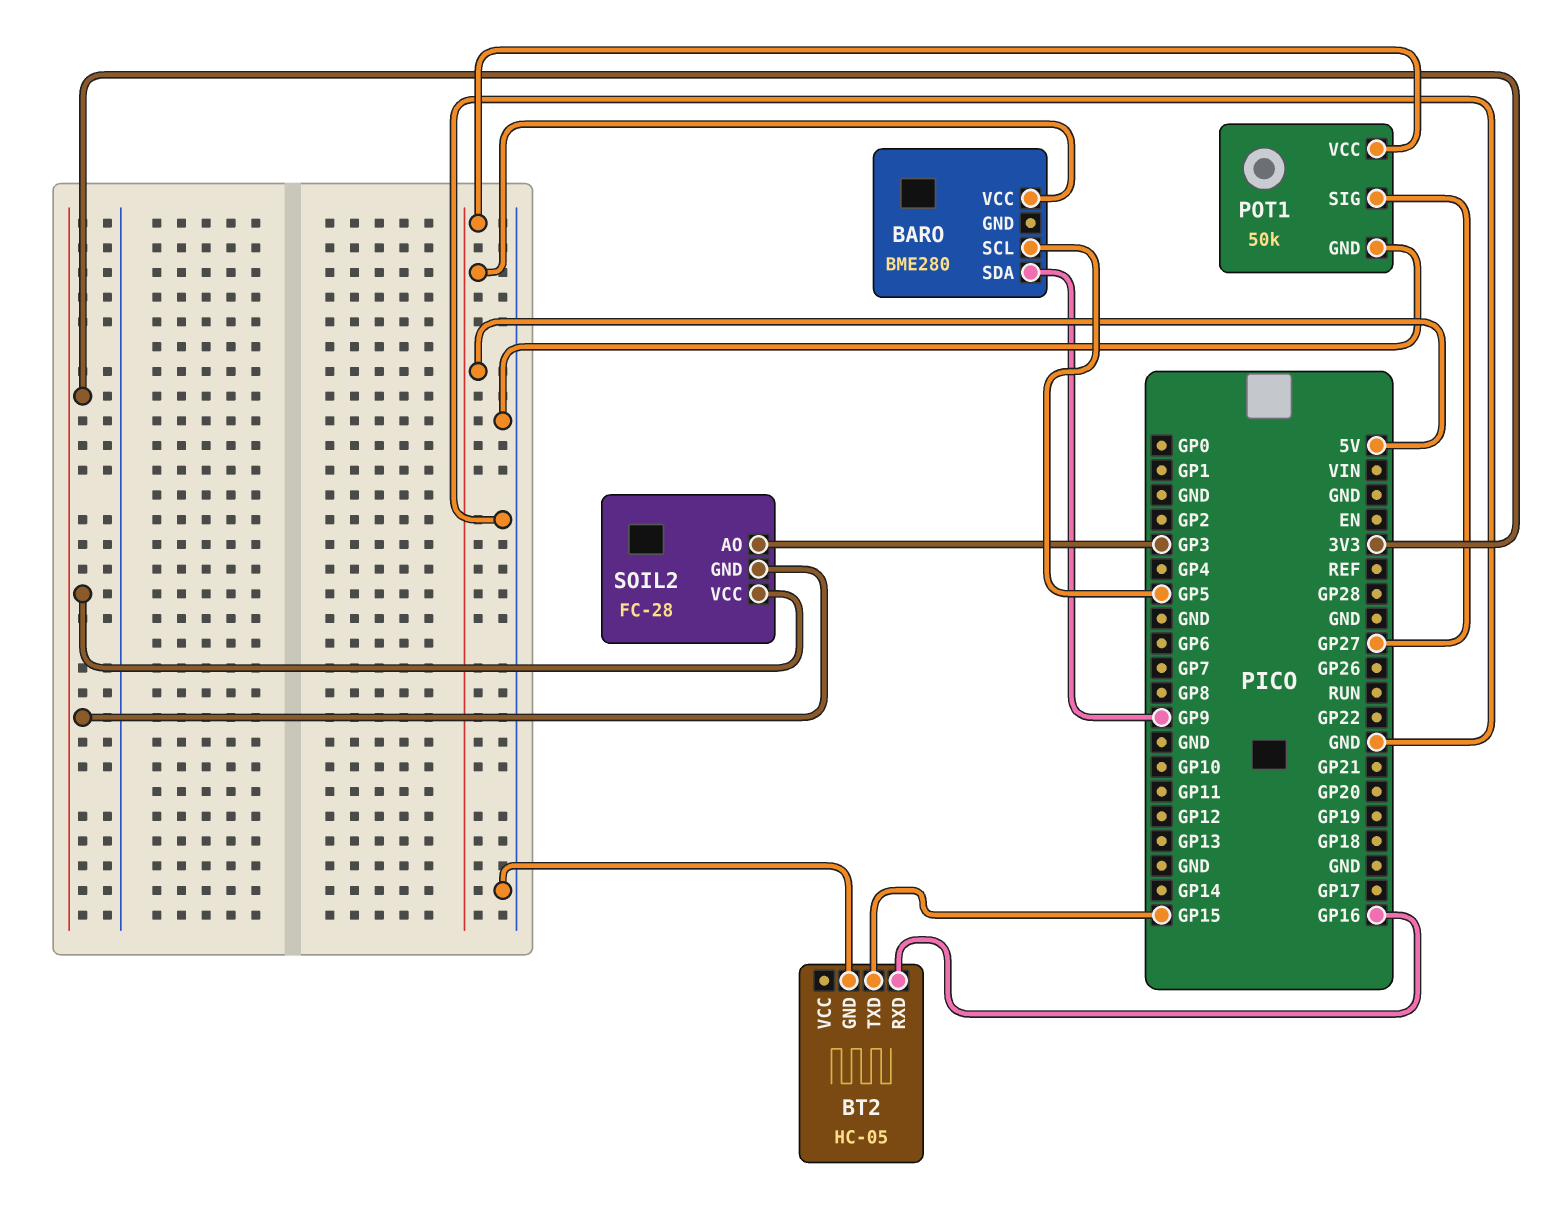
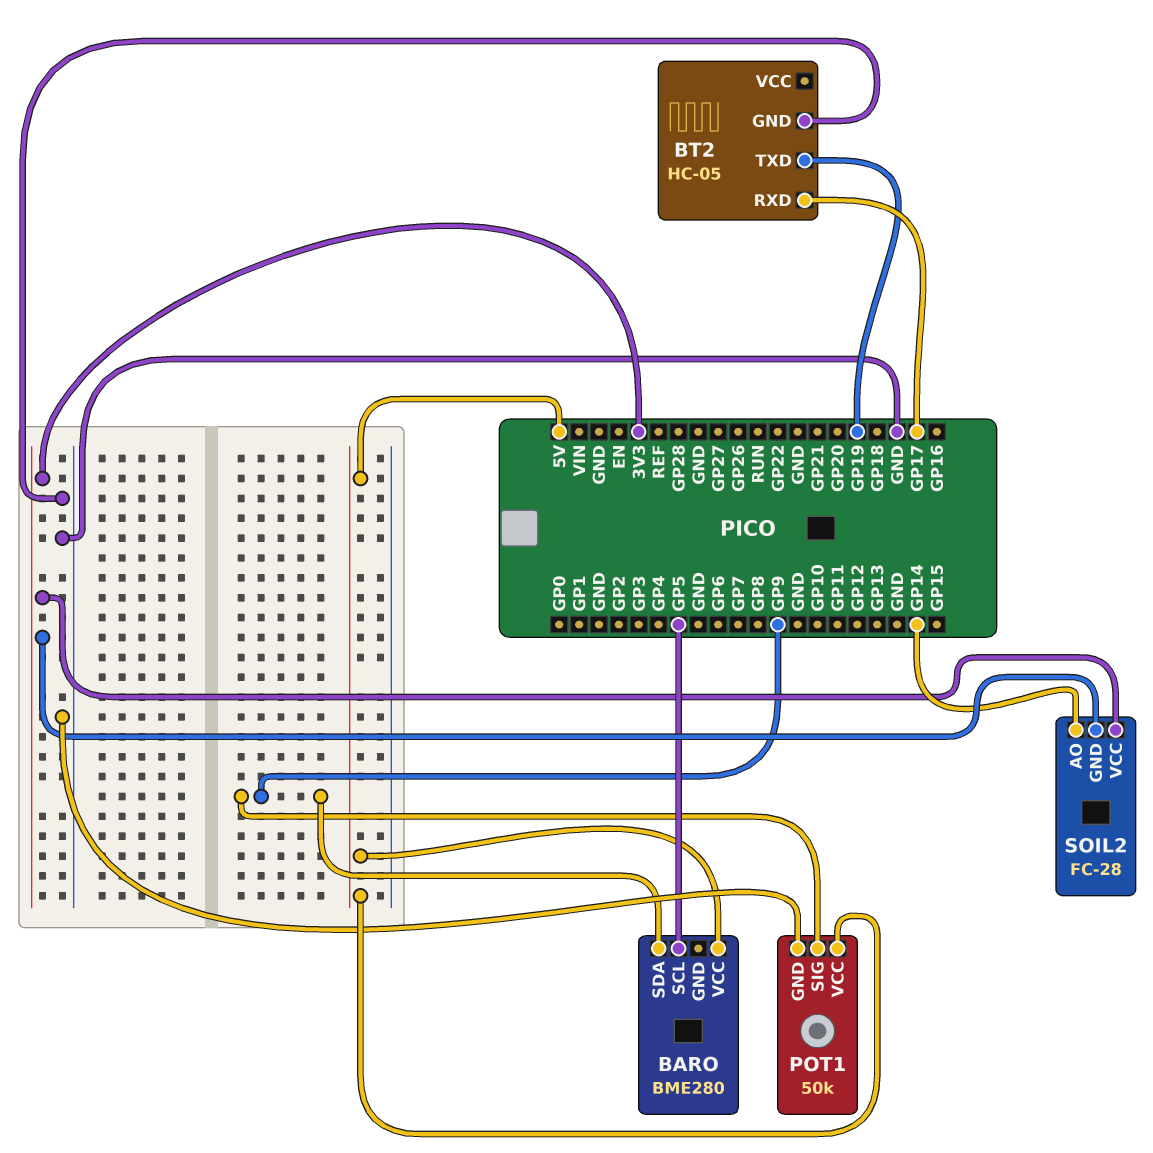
BT2 pin RXD: GP16 -> GP17
BT2 pin TXD: GP15 -> GP19
POT1 pin SIG: GP27 -> GP9
SOIL2 pin AO: GP3 -> GP14

